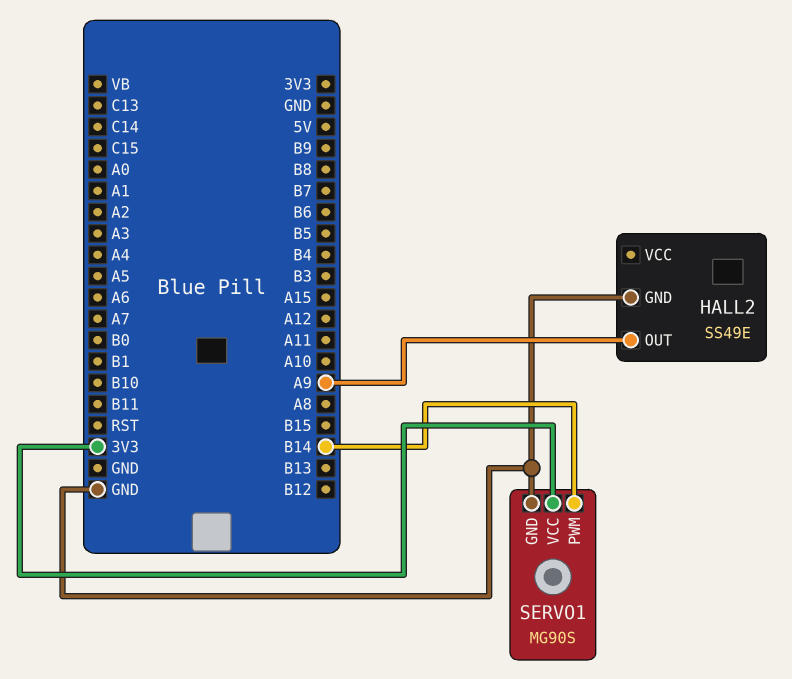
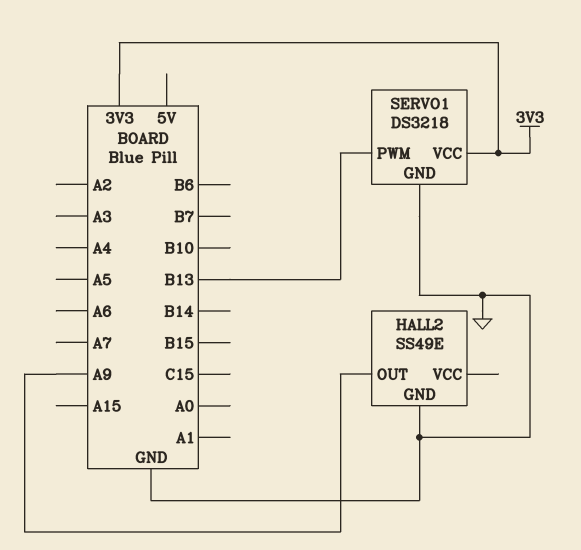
SERVO1: MG90S -> DS3218
SERVO1 pin PWM: B14 -> B13

